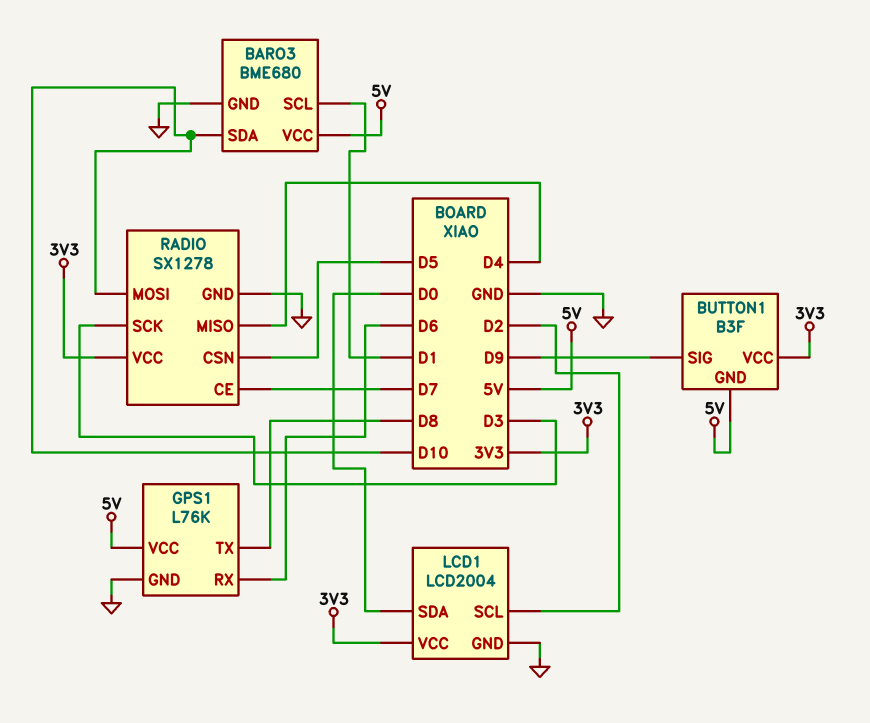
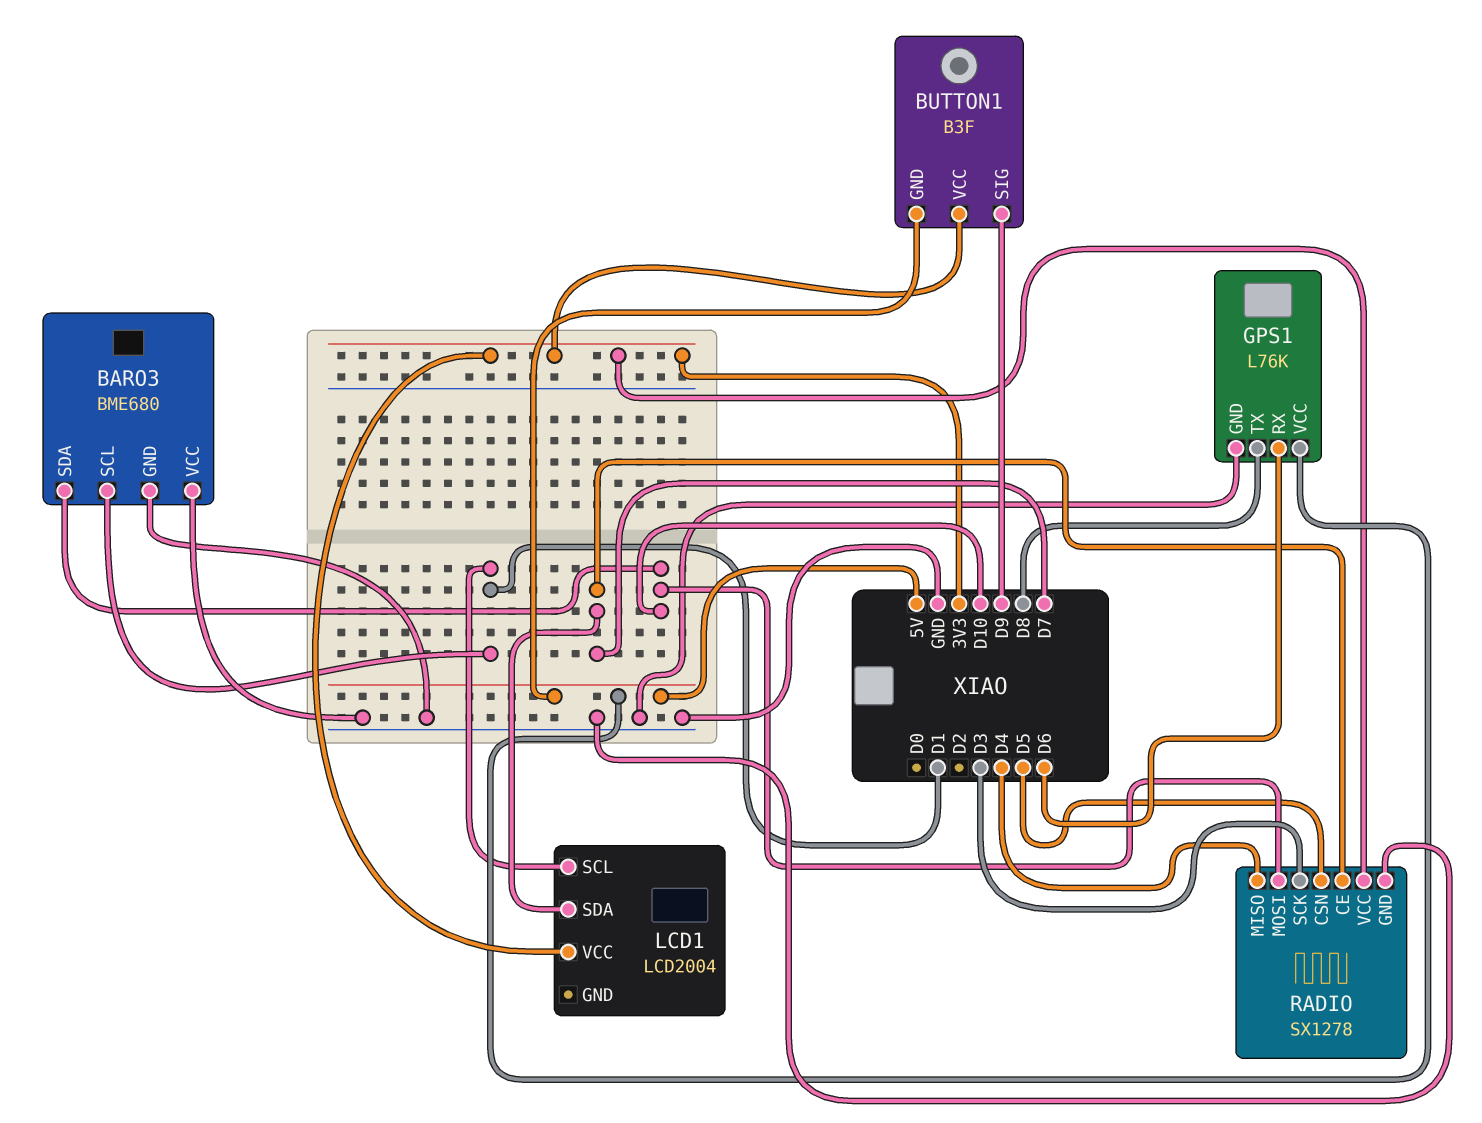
BARO3 pin VCC: 5V -> GND
LCD1 pin GND: GND -> none
LCD1 pin SCL: D2 -> D1
LCD1 pin SDA: D0 -> D7

